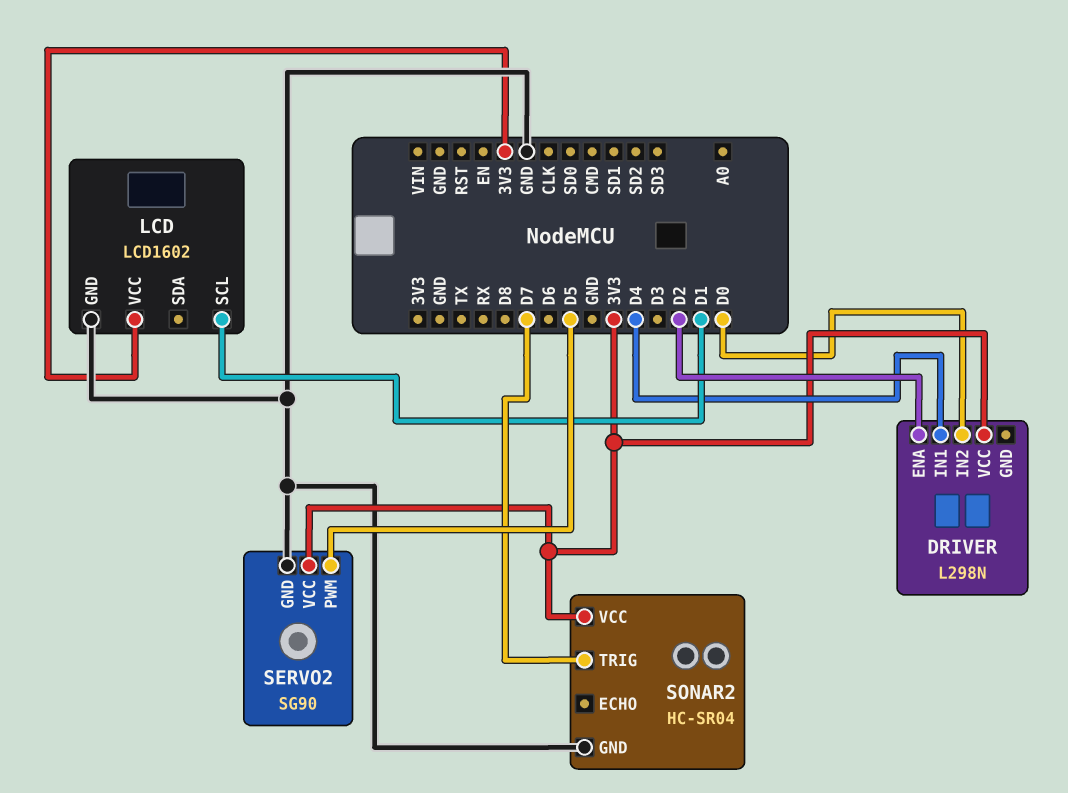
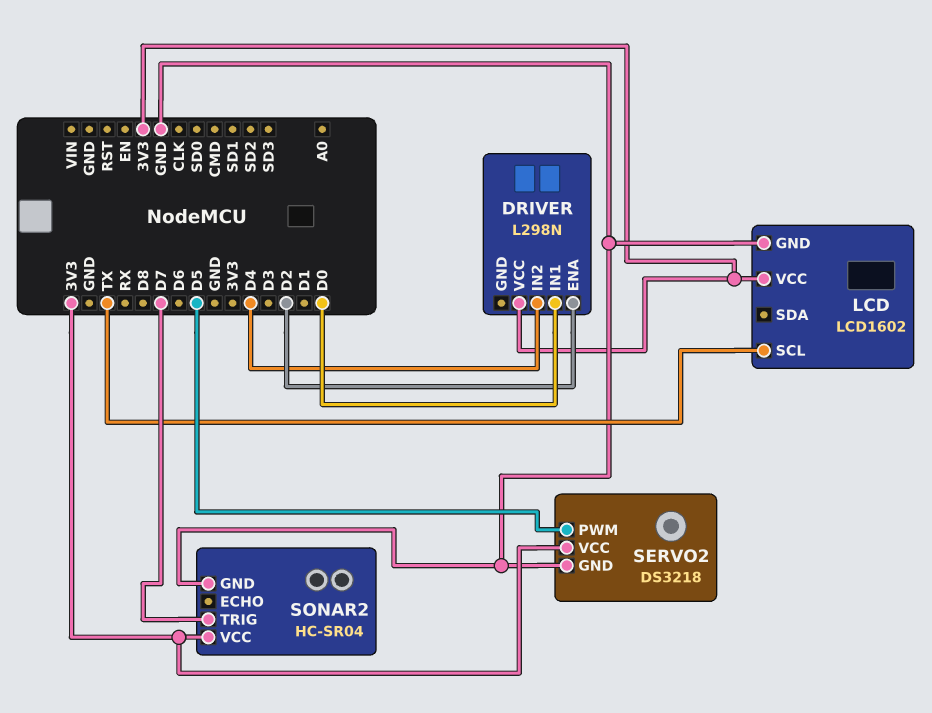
DRIVER pin IN1: D4 -> D0
DRIVER pin IN2: D0 -> D4
LCD pin SCL: D1 -> TX
SERVO2: SG90 -> DS3218

